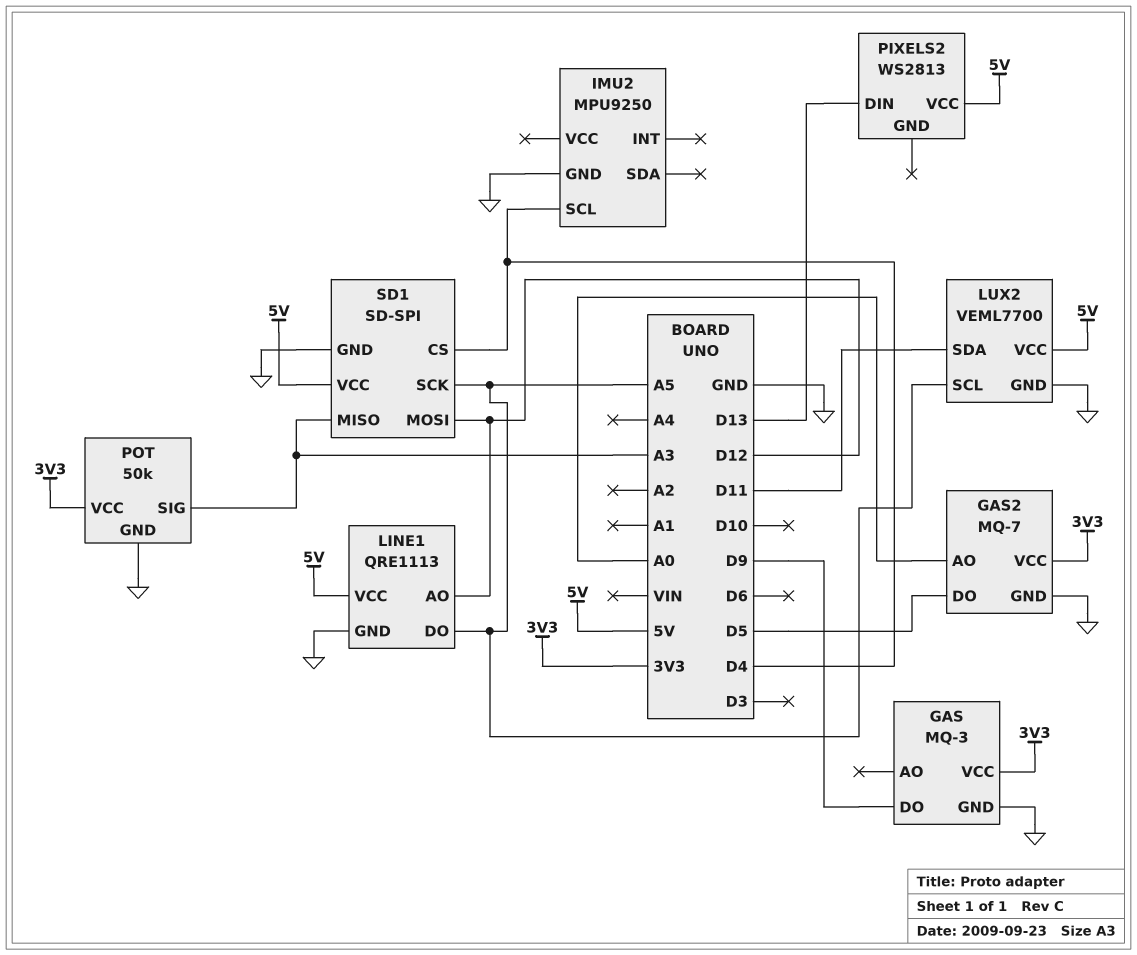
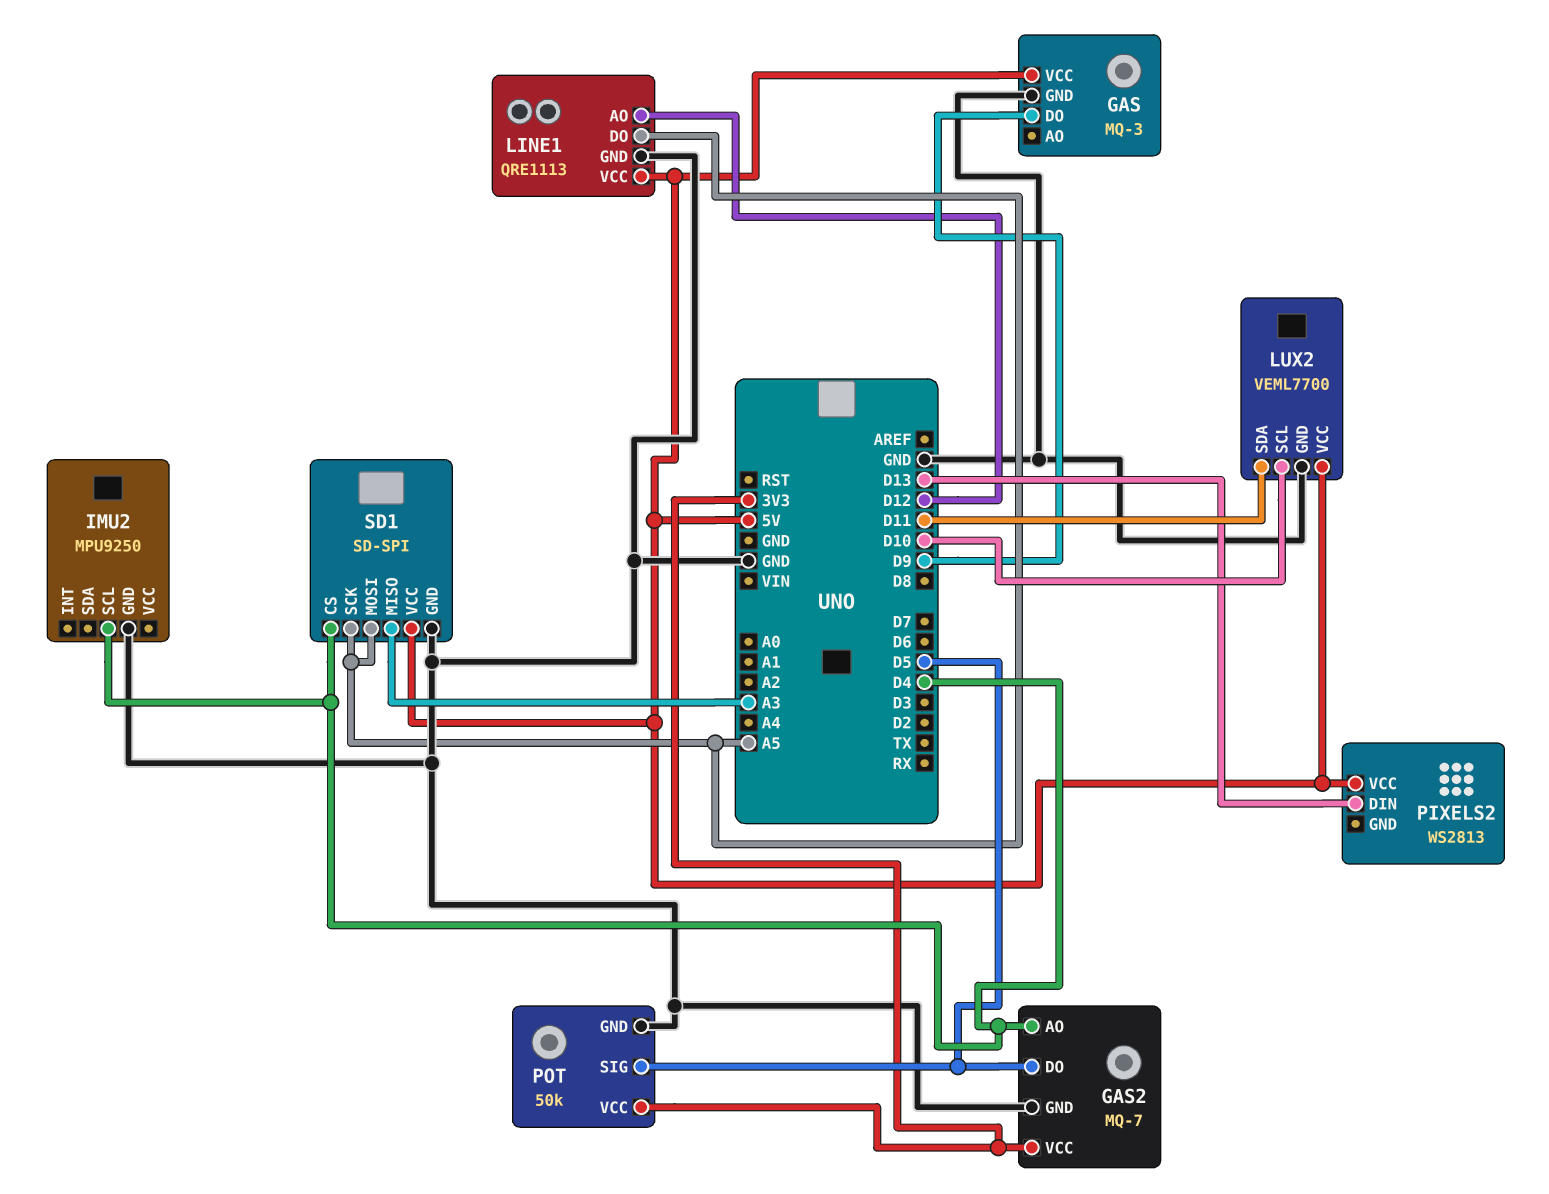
GAS pin VCC: 3V3 -> 5V
GAS2 pin AO: A0 -> D4
LUX2 pin SCL: A5 -> D10
POT pin SIG: A3 -> D5
SD1 pin MOSI: D12 -> A5

